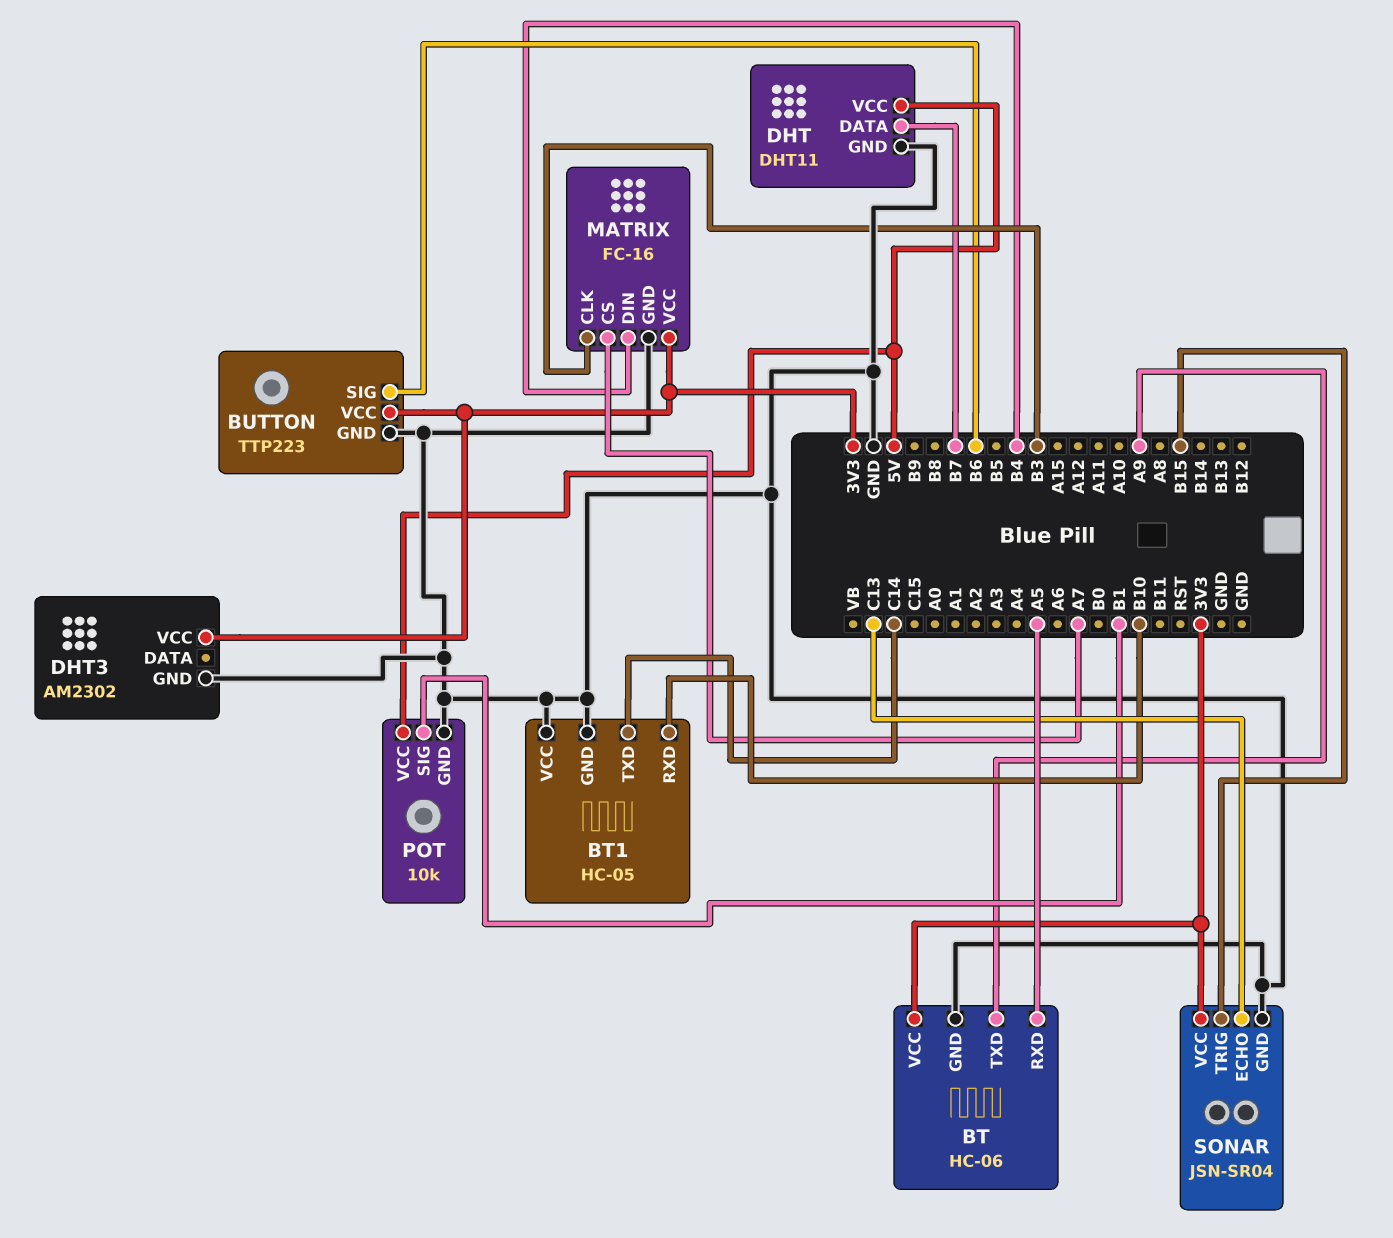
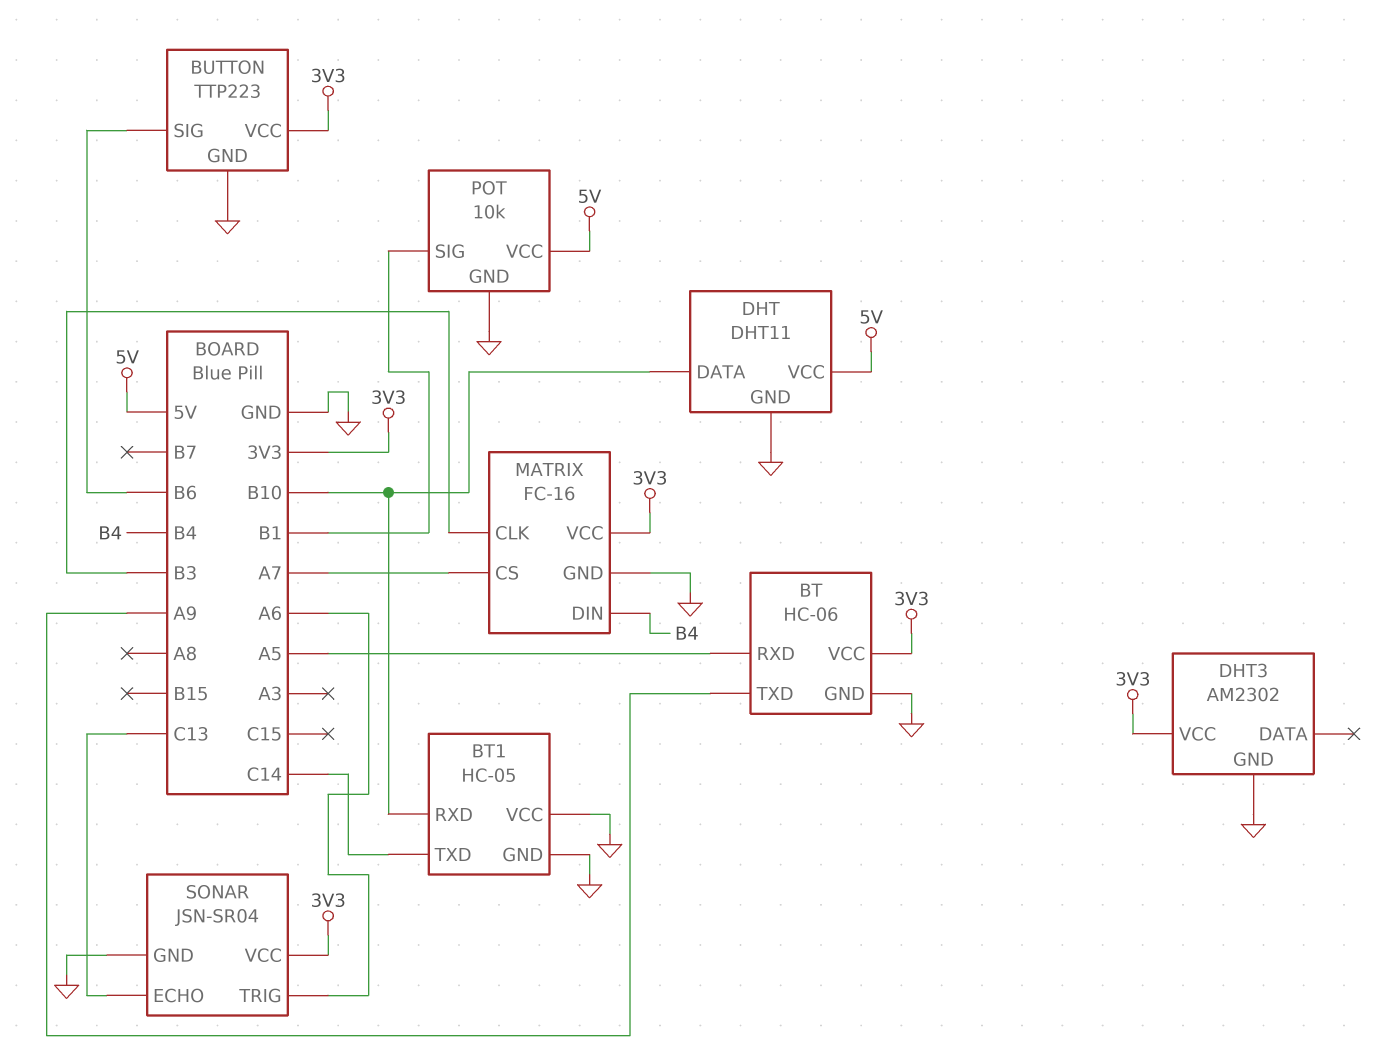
DHT pin DATA: B7 -> B10
SONAR pin TRIG: B15 -> A6

